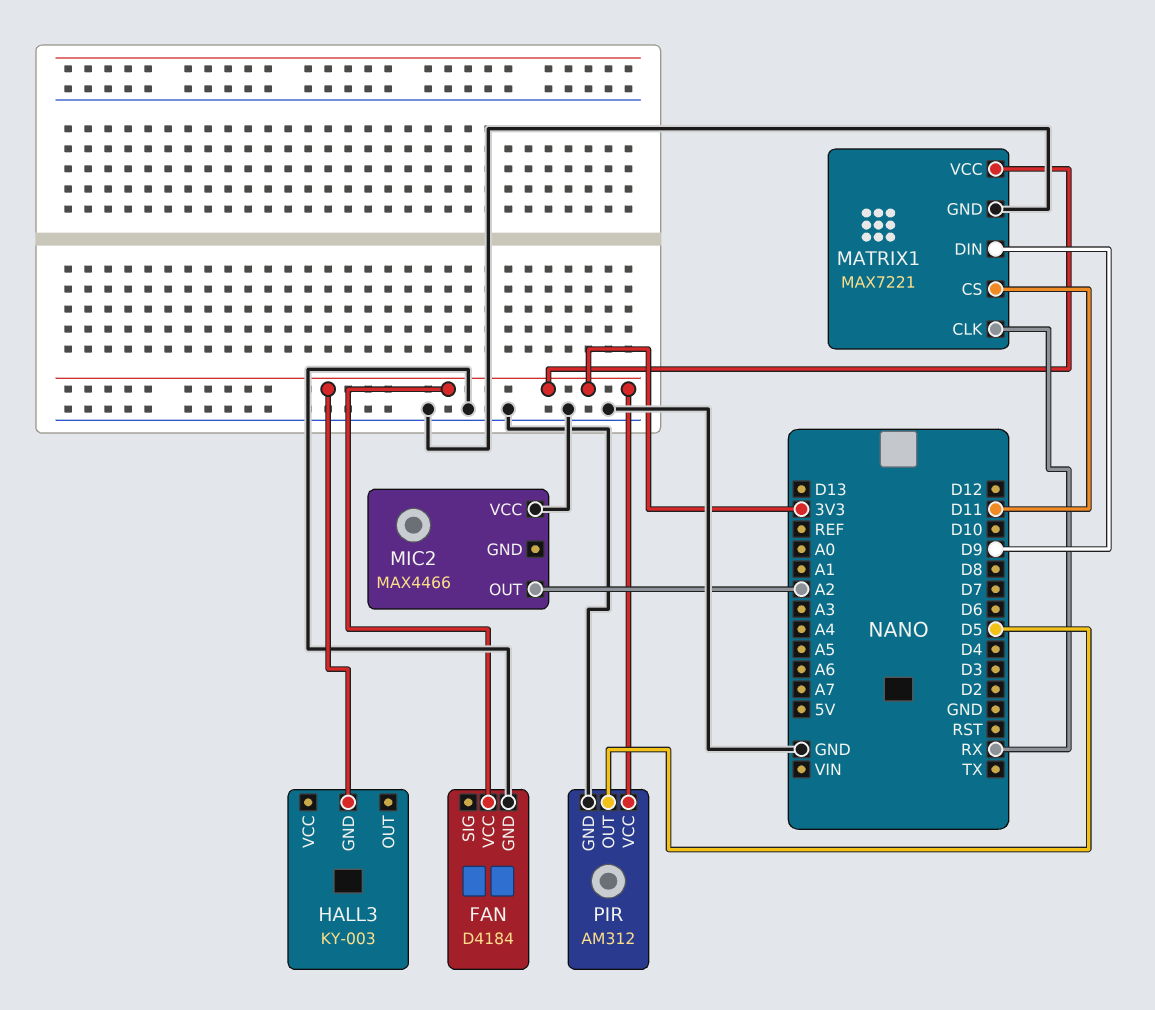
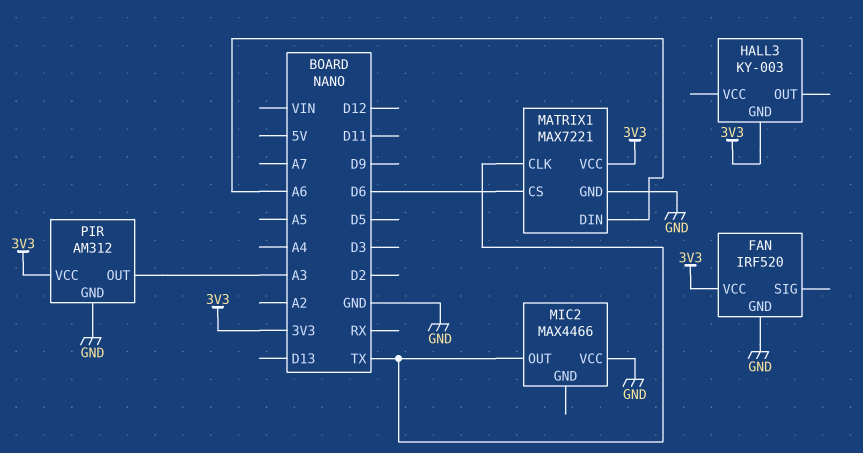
FAN: D4184 -> IRF520
MATRIX1 pin CLK: RX -> TX
MATRIX1 pin CS: D11 -> D6
MATRIX1 pin DIN: D9 -> A6
MIC2 pin OUT: A2 -> TX
PIR pin OUT: D5 -> A3

